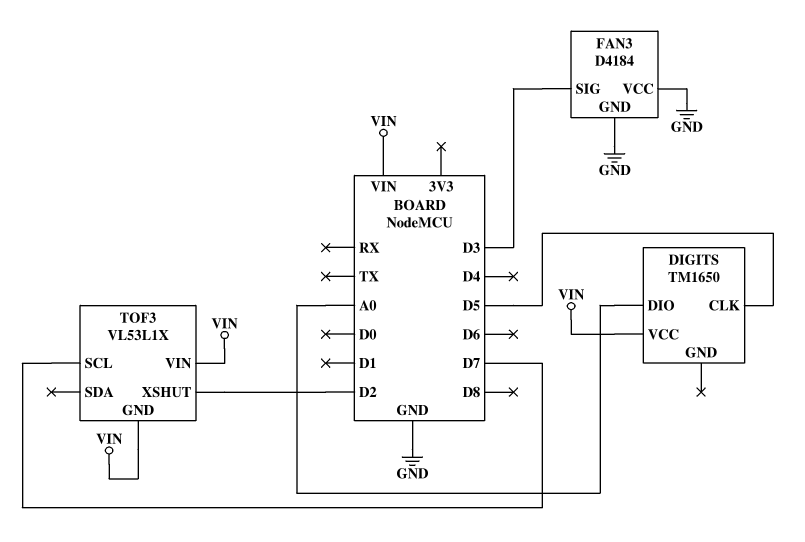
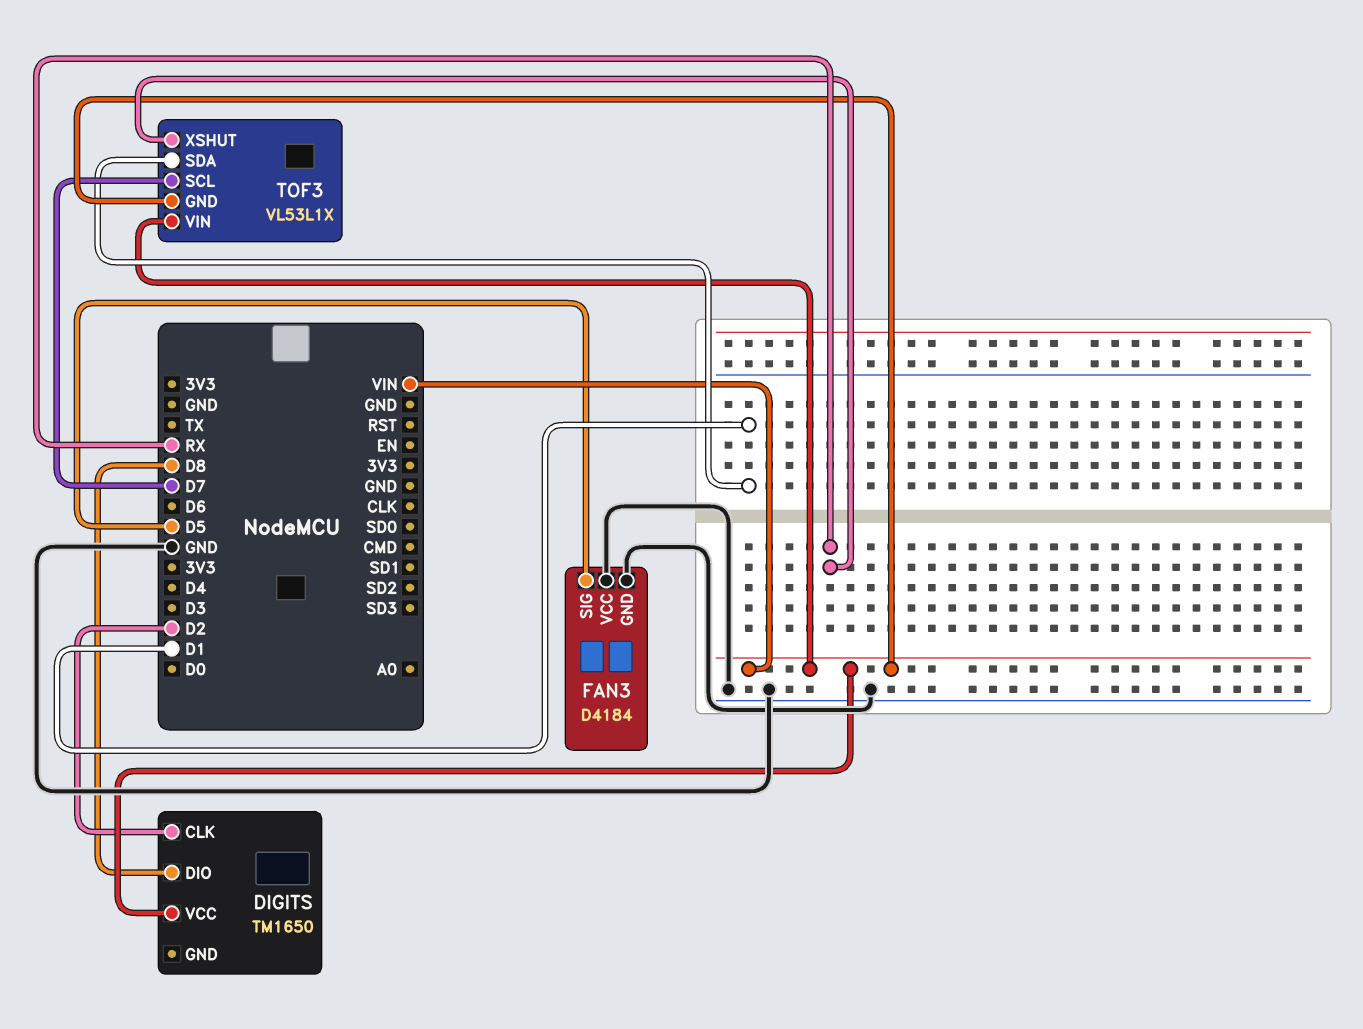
DIGITS pin CLK: D5 -> D2
DIGITS pin DIO: A0 -> D8
FAN3 pin SIG: D3 -> D5
TOF3 pin SDA: none -> D1
TOF3 pin XSHUT: D2 -> RX

